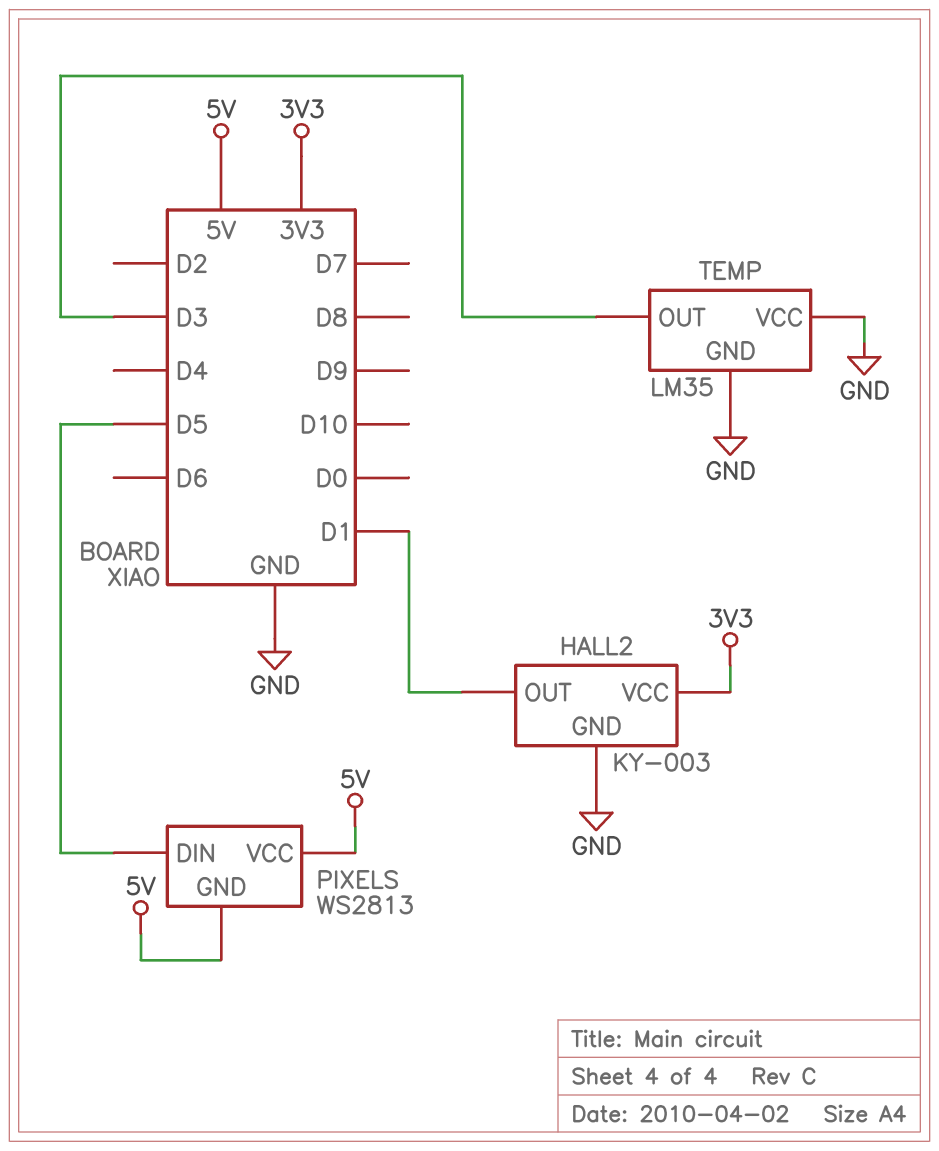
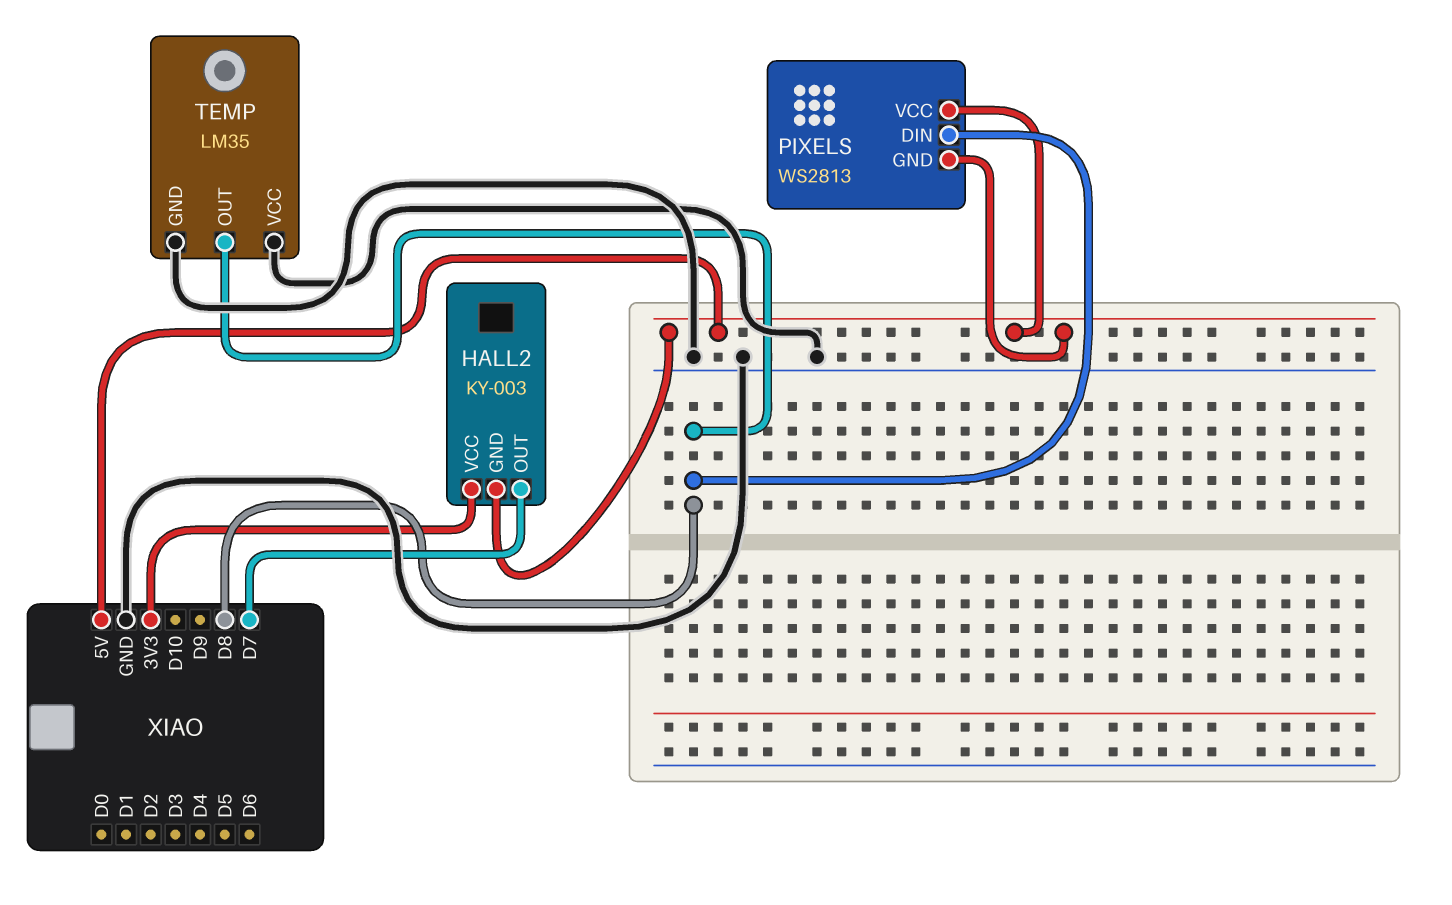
HALL2 pin GND: GND -> 5V
HALL2 pin OUT: D1 -> D7
PIXELS pin DIN: D5 -> D8
TEMP pin OUT: D3 -> D8

